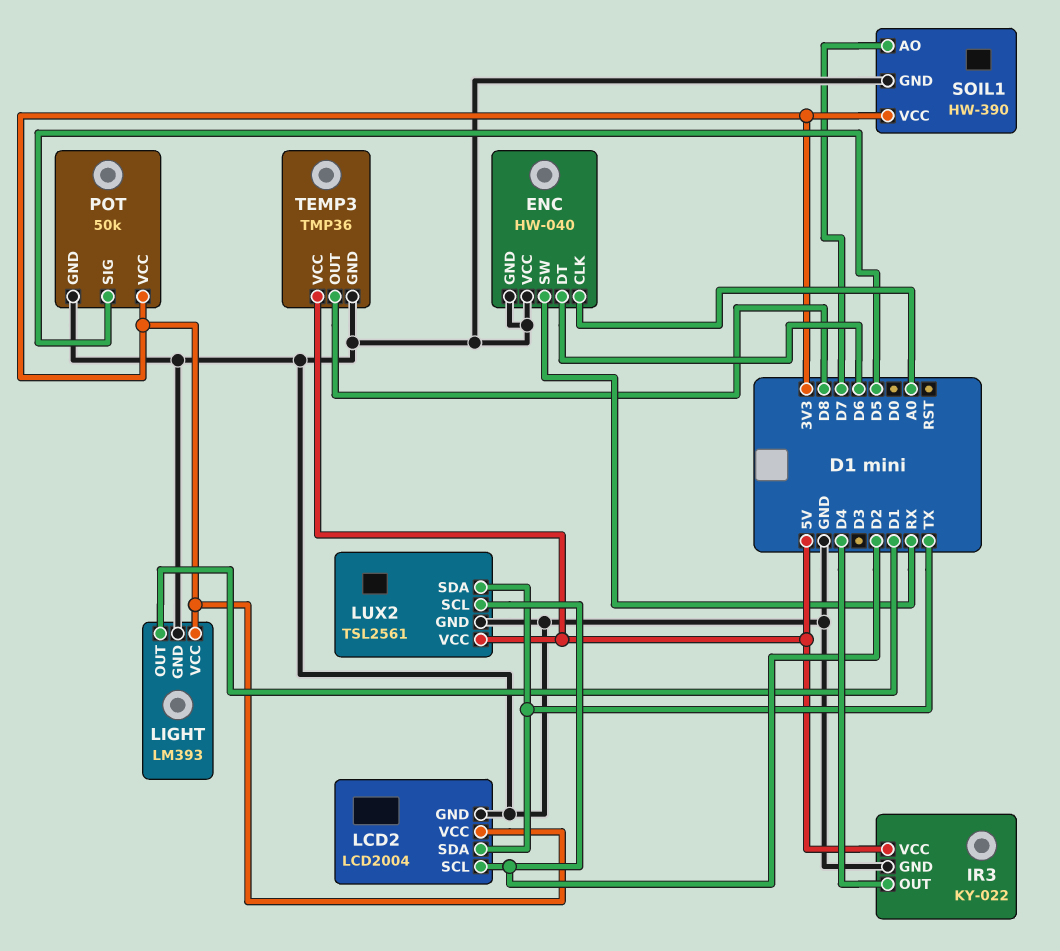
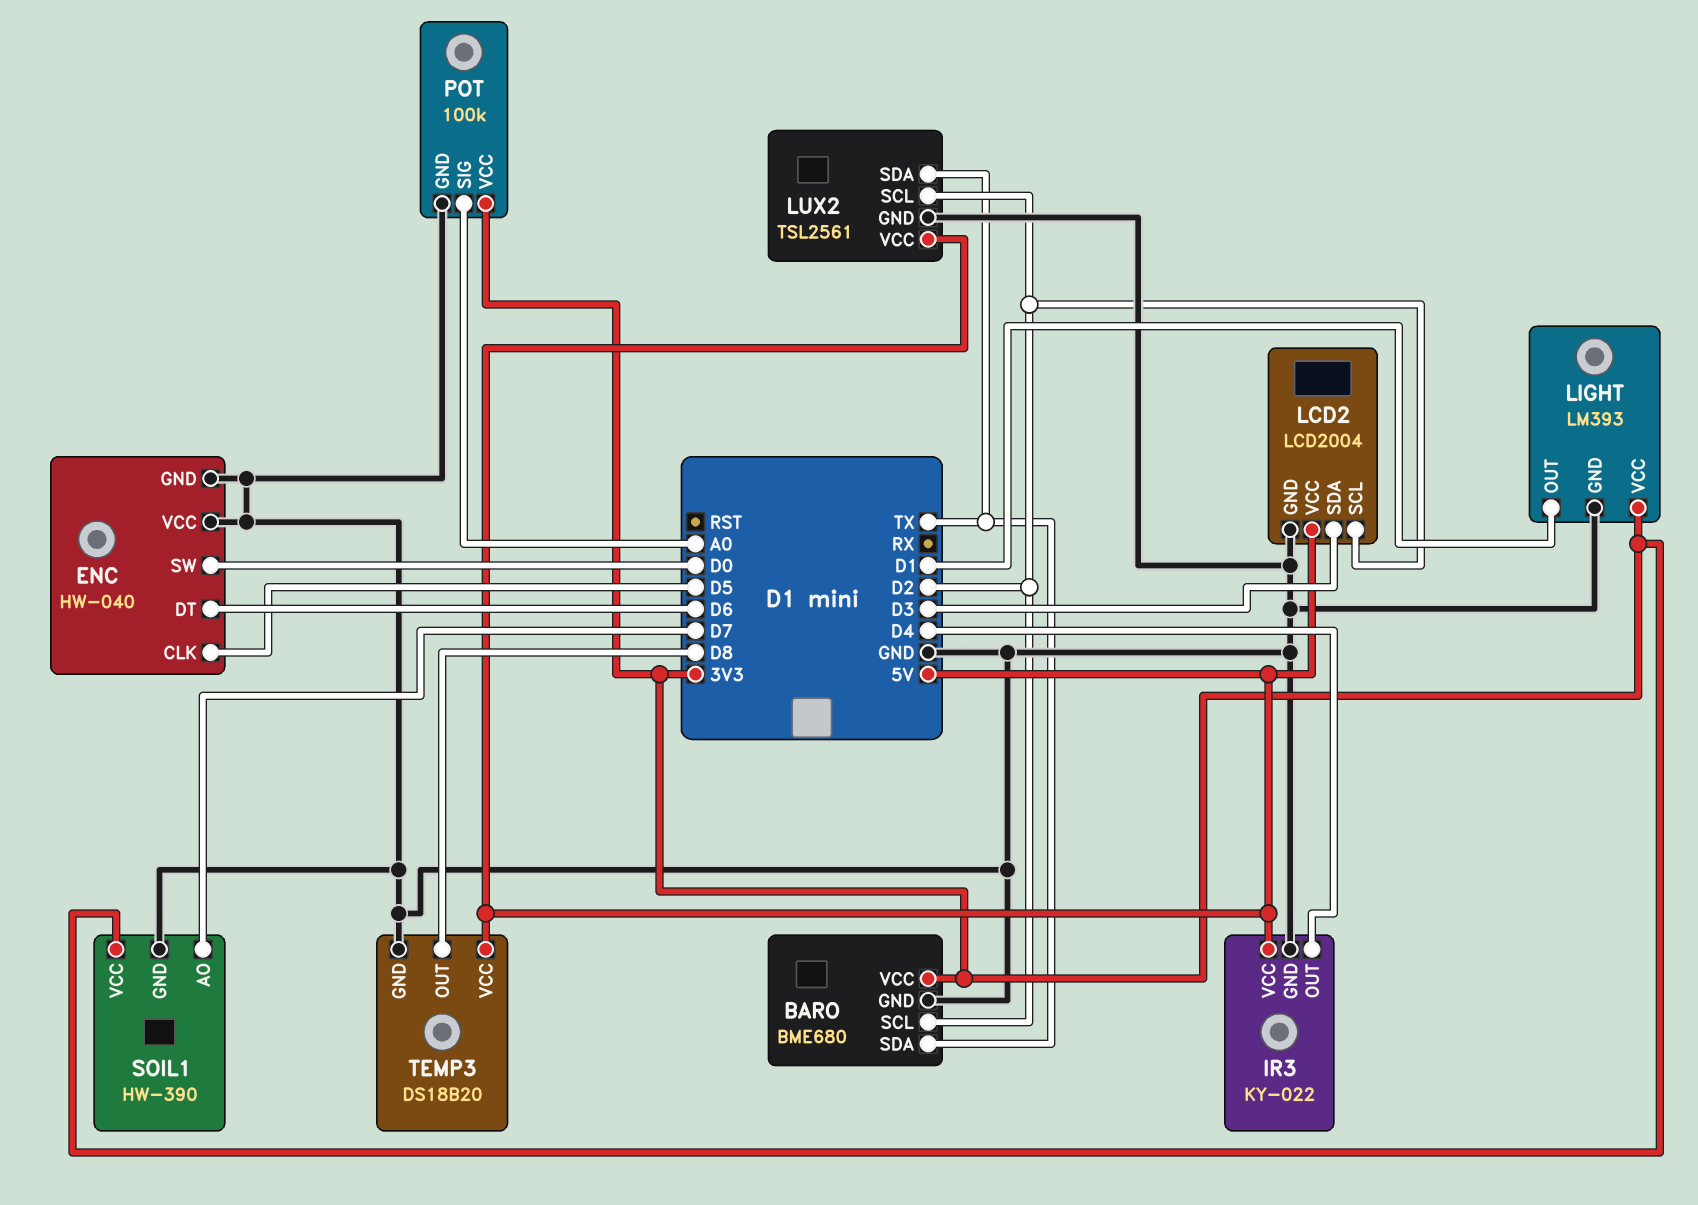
BARO: none -> BME680
BARO pin GND: none -> GND
BARO pin SCL: none -> D2
BARO pin SDA: none -> TX
BARO pin VCC: none -> 3V3
ENC pin CLK: A0 -> D5
ENC pin SW: RX -> D0
LCD2 pin SDA: TX -> D3
LCD2 pin VCC: 3V3 -> 5V
POT: 50k -> 100k
POT pin SIG: D5 -> A0
TEMP3: TMP36 -> DS18B20

